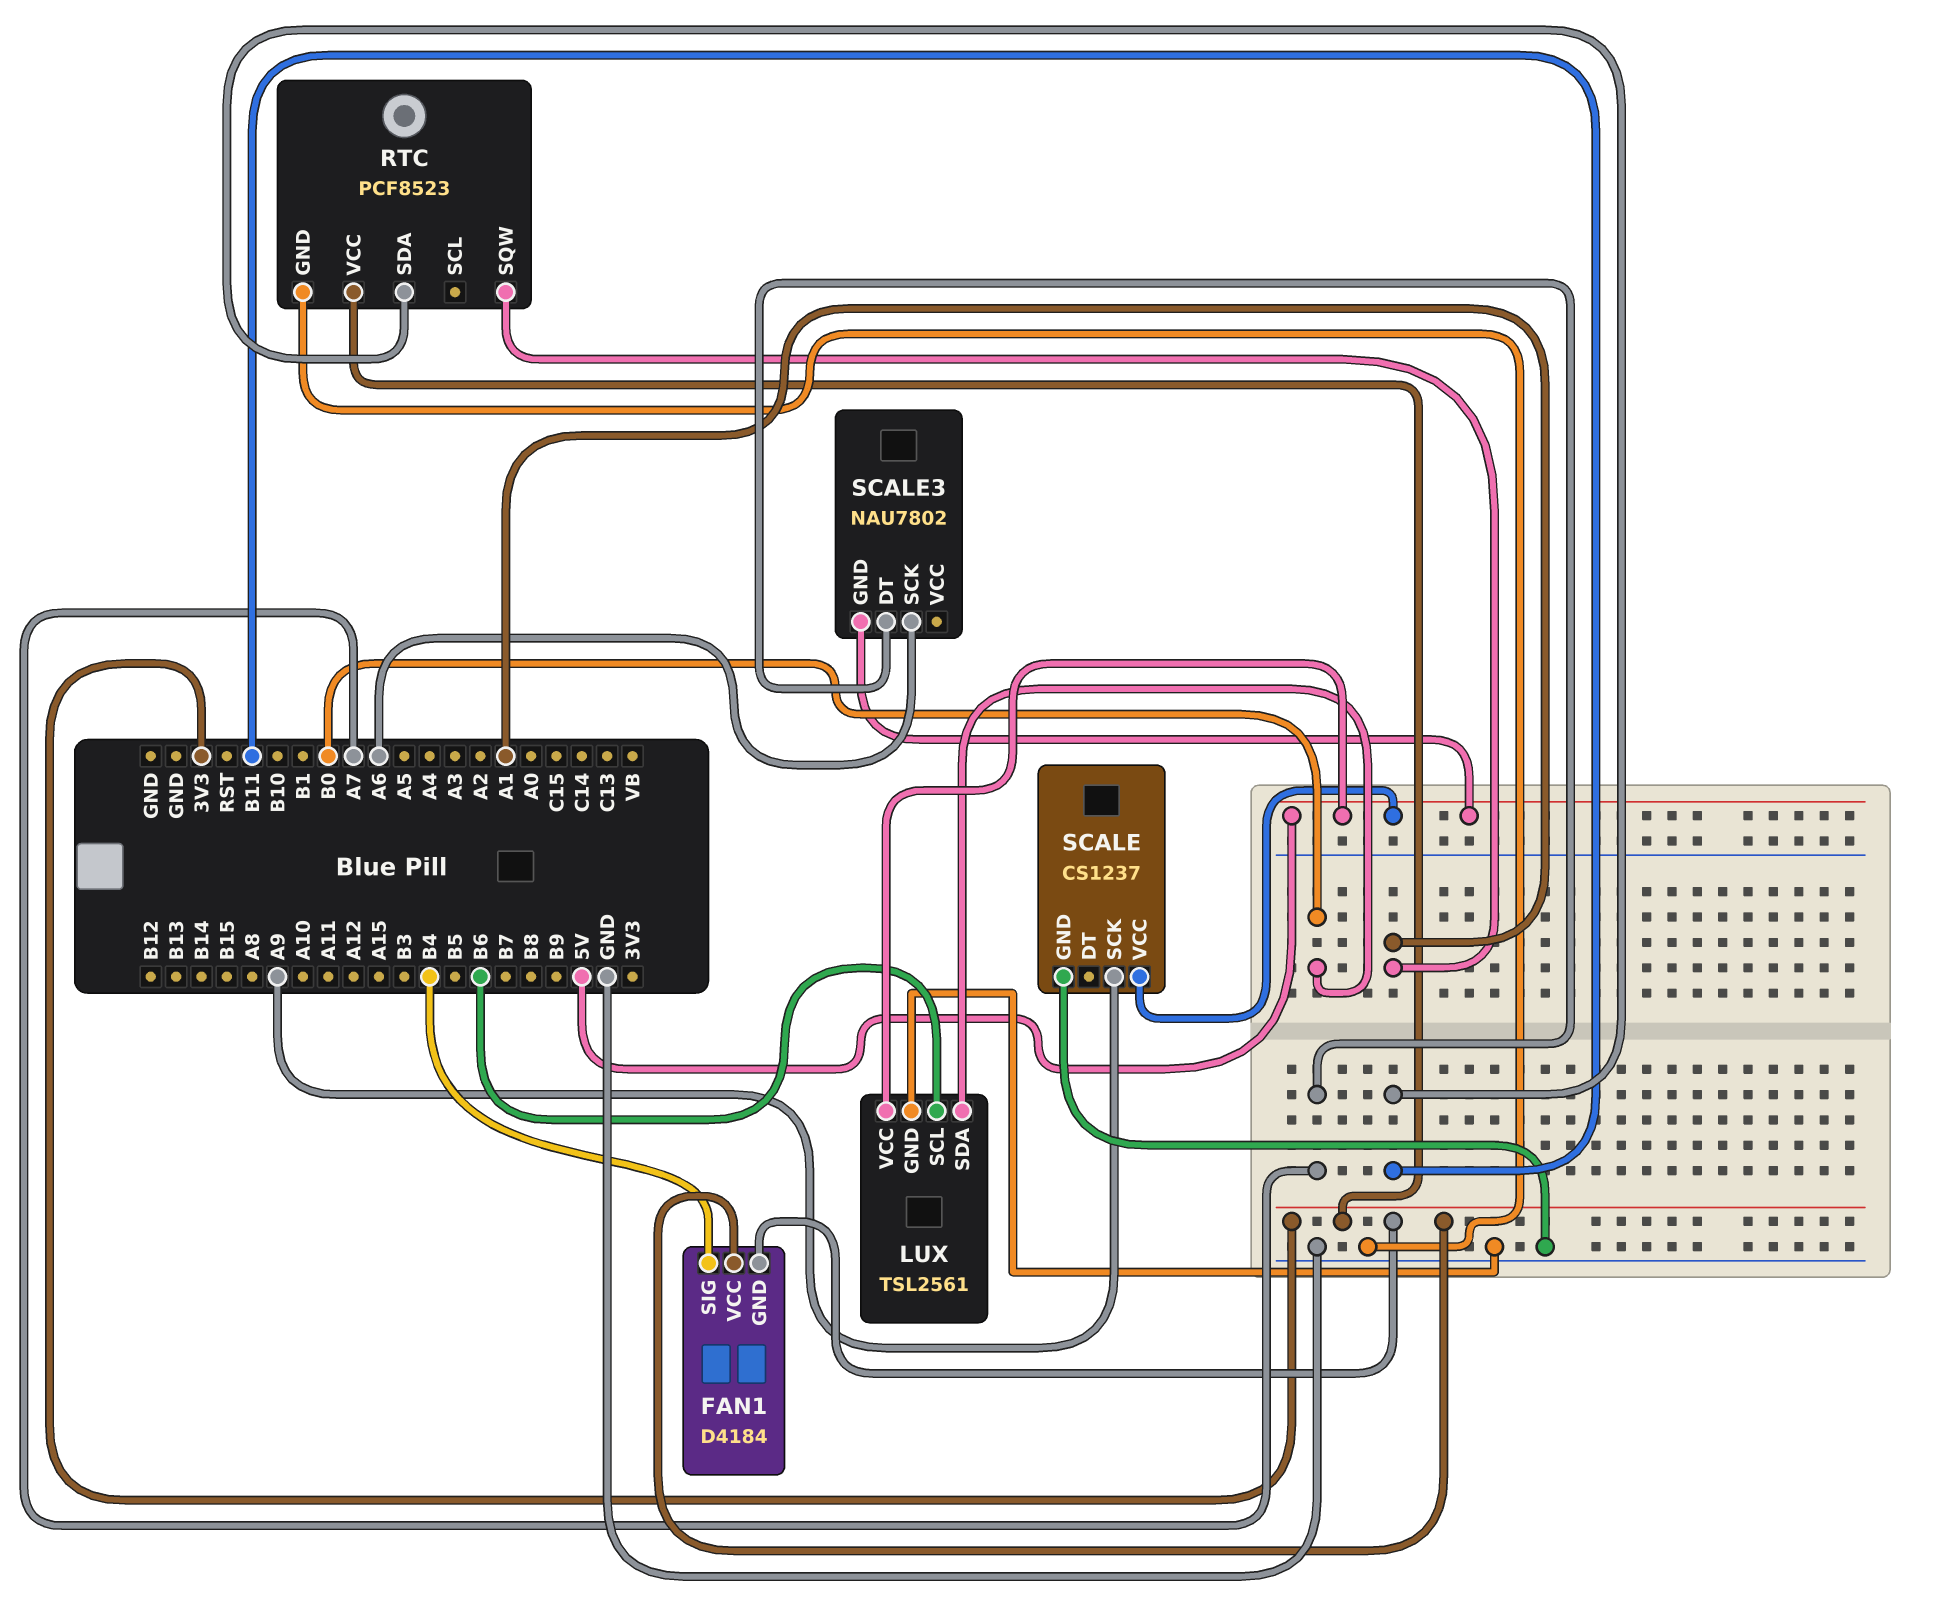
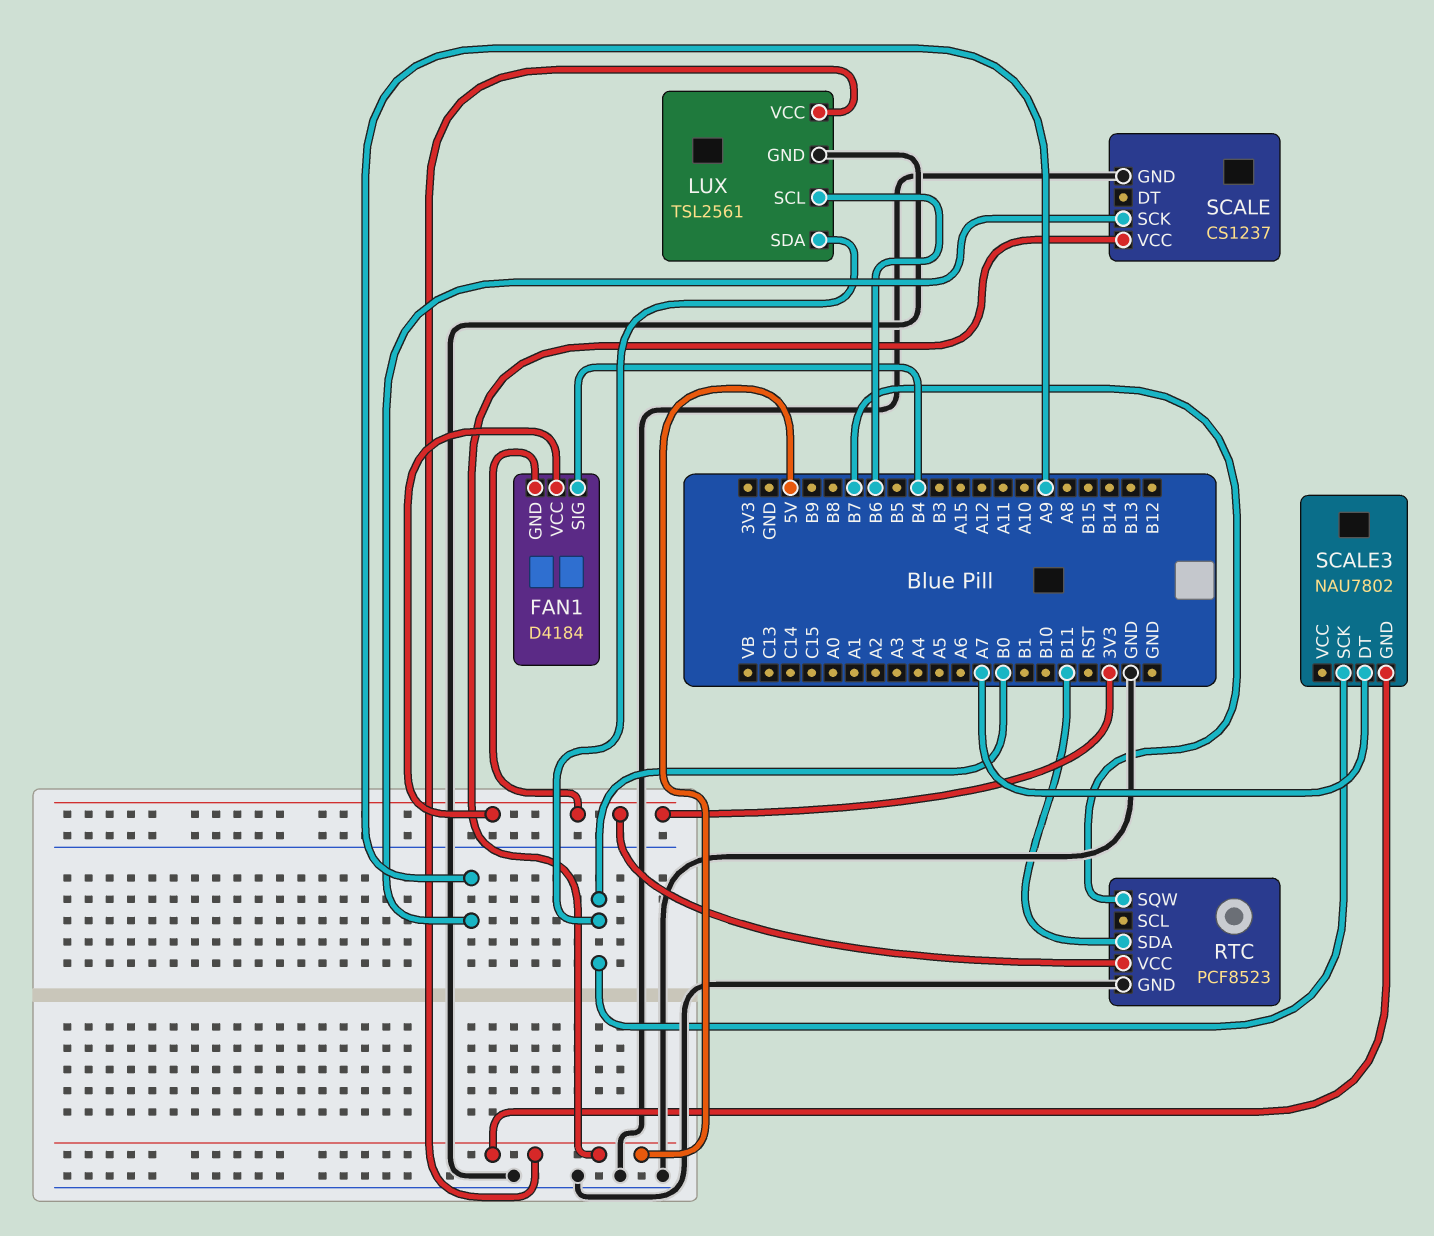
RTC pin SQW: A1 -> B7
SCALE3 pin SCK: A6 -> B0

